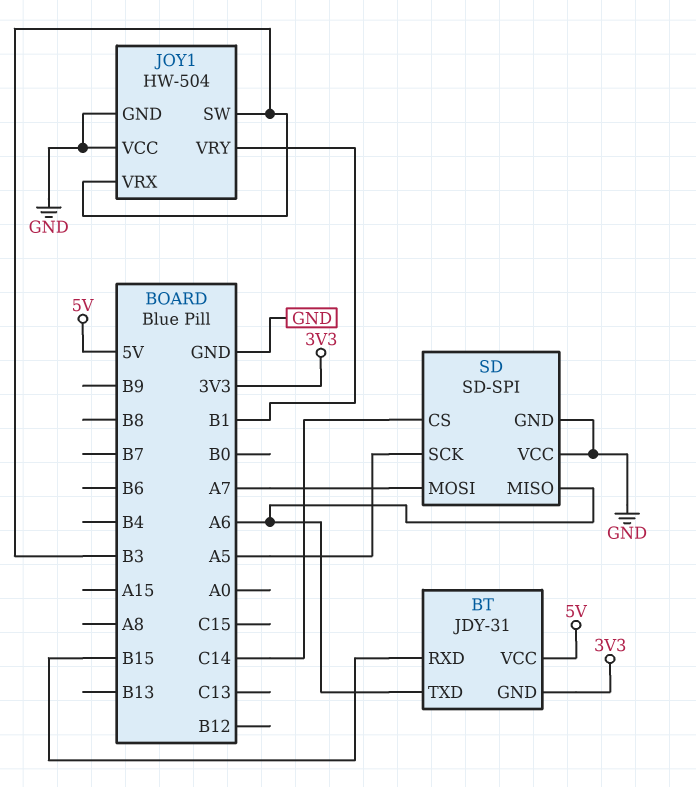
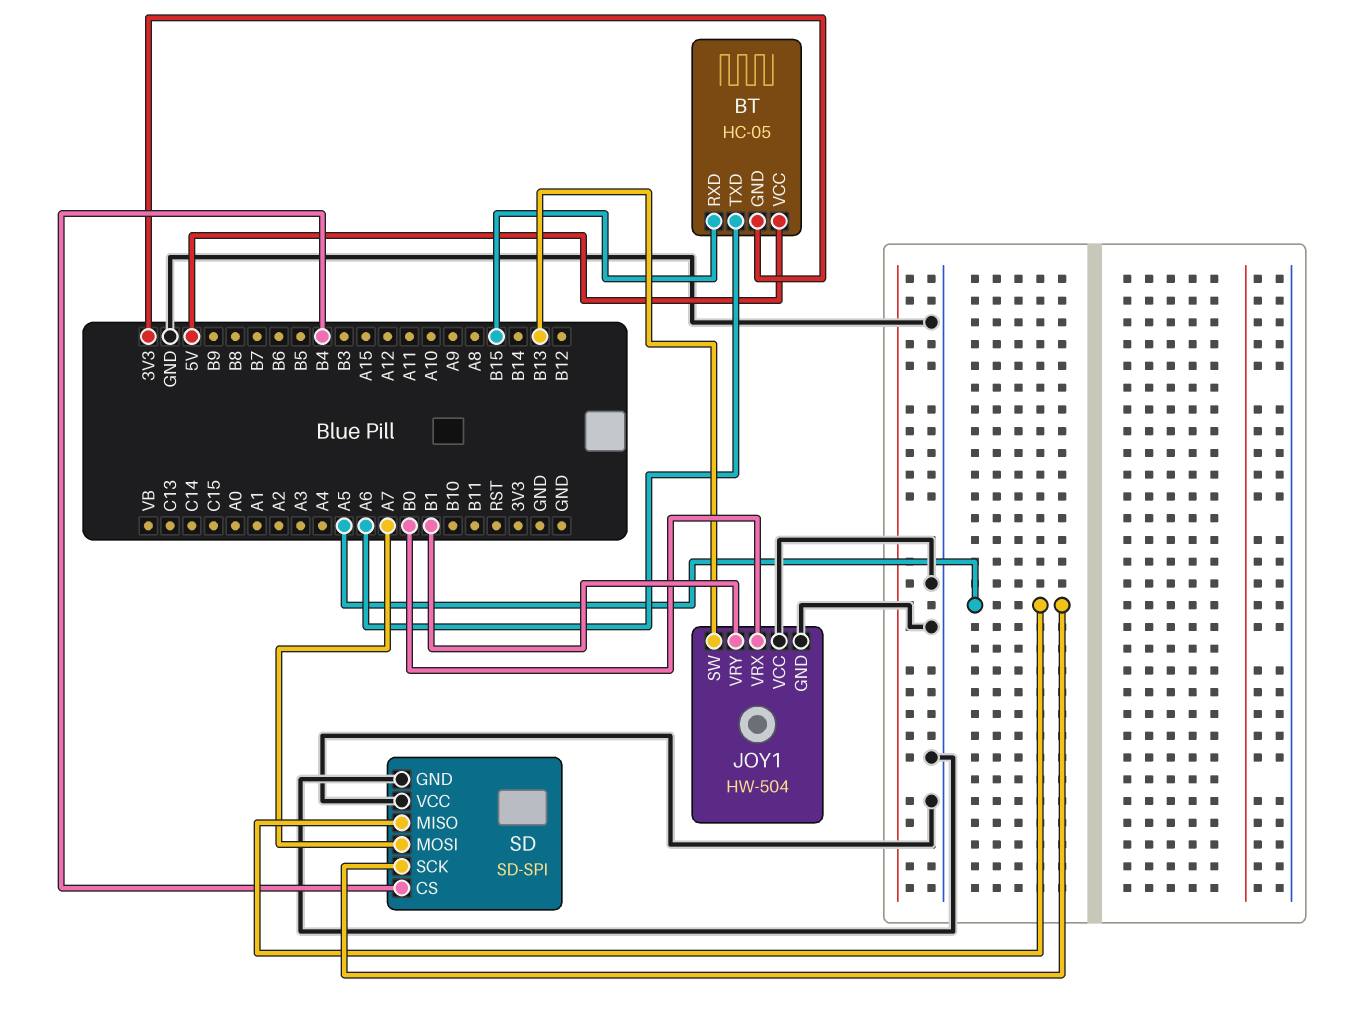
BT: JDY-31 -> HC-05
JOY1 pin SW: B3 -> B13
JOY1 pin VRX: B3 -> B0
SD pin CS: C14 -> B4
SD pin MISO: A6 -> A5

